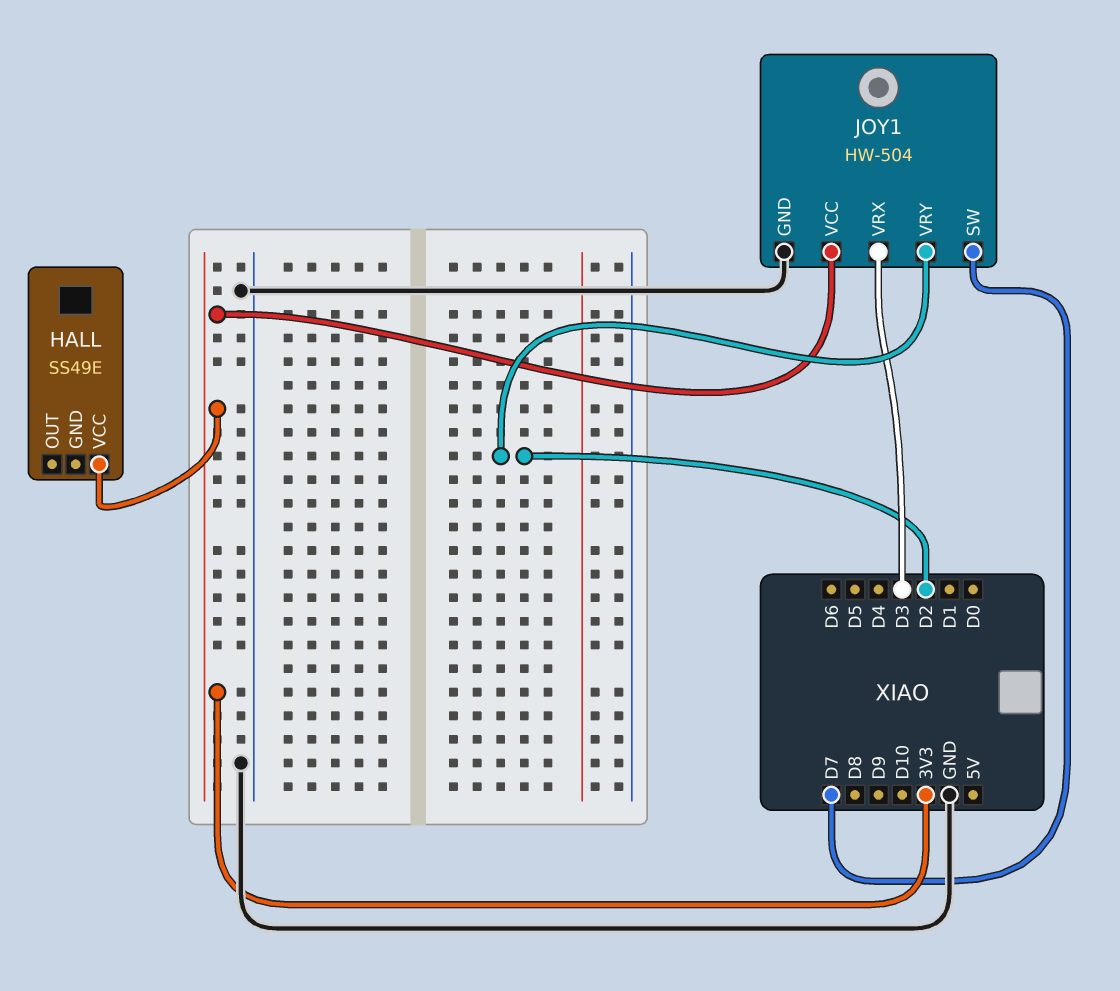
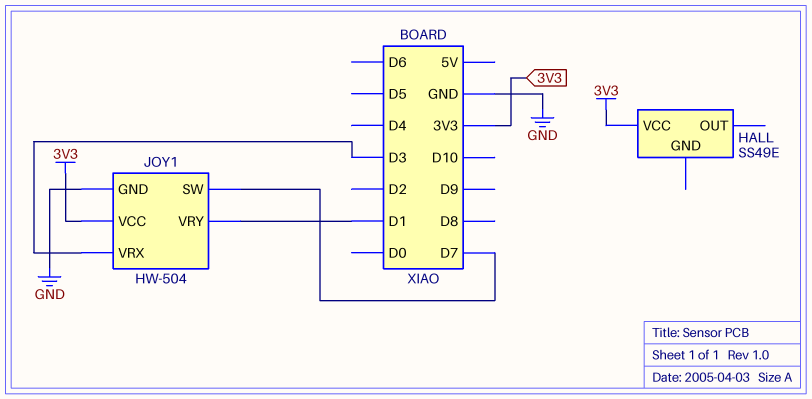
JOY1 pin VRY: D2 -> D1

